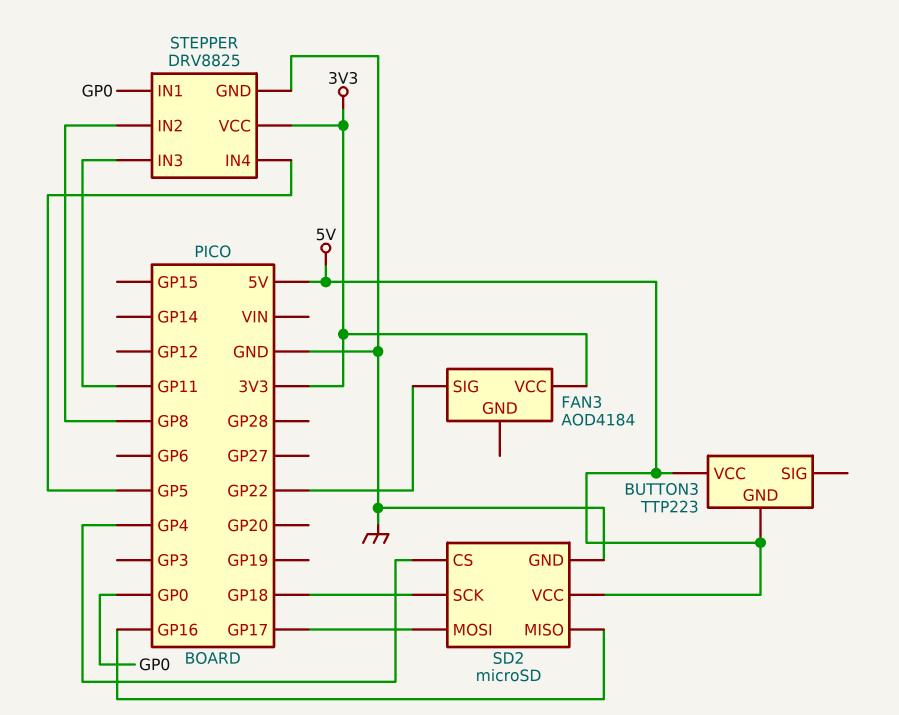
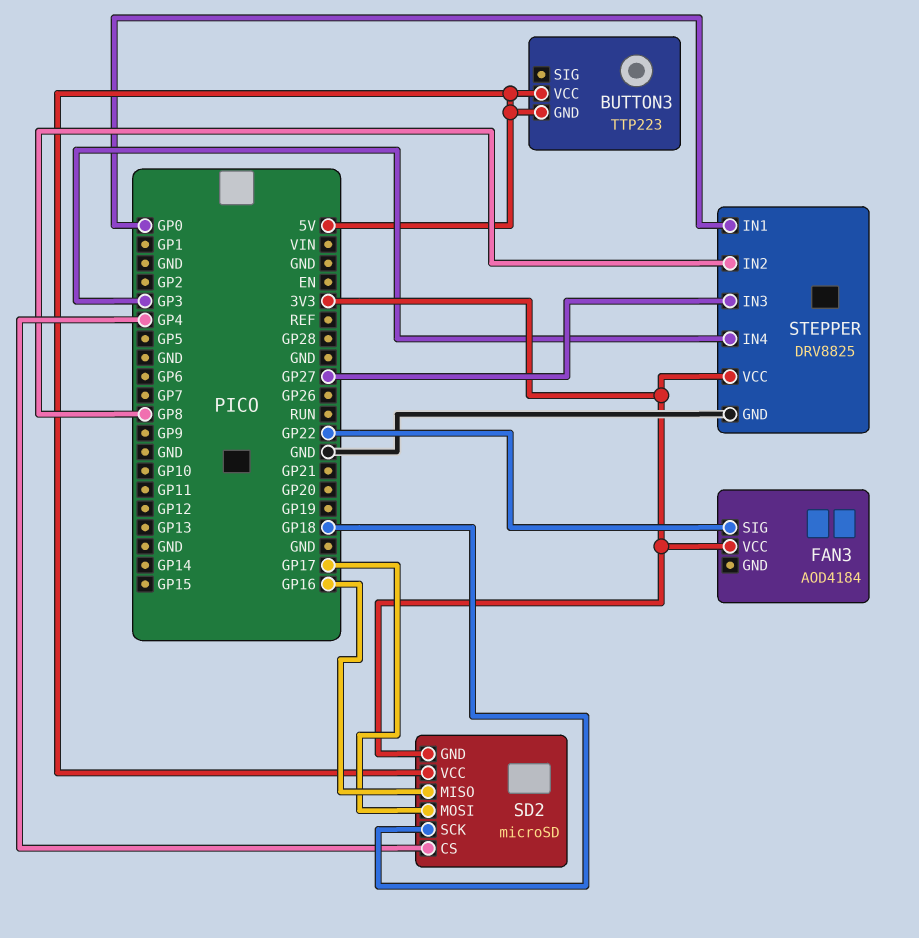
SD2 pin GND: GND -> 3V3
STEPPER pin IN3: GP11 -> GP27
STEPPER pin IN4: GP5 -> GP3

